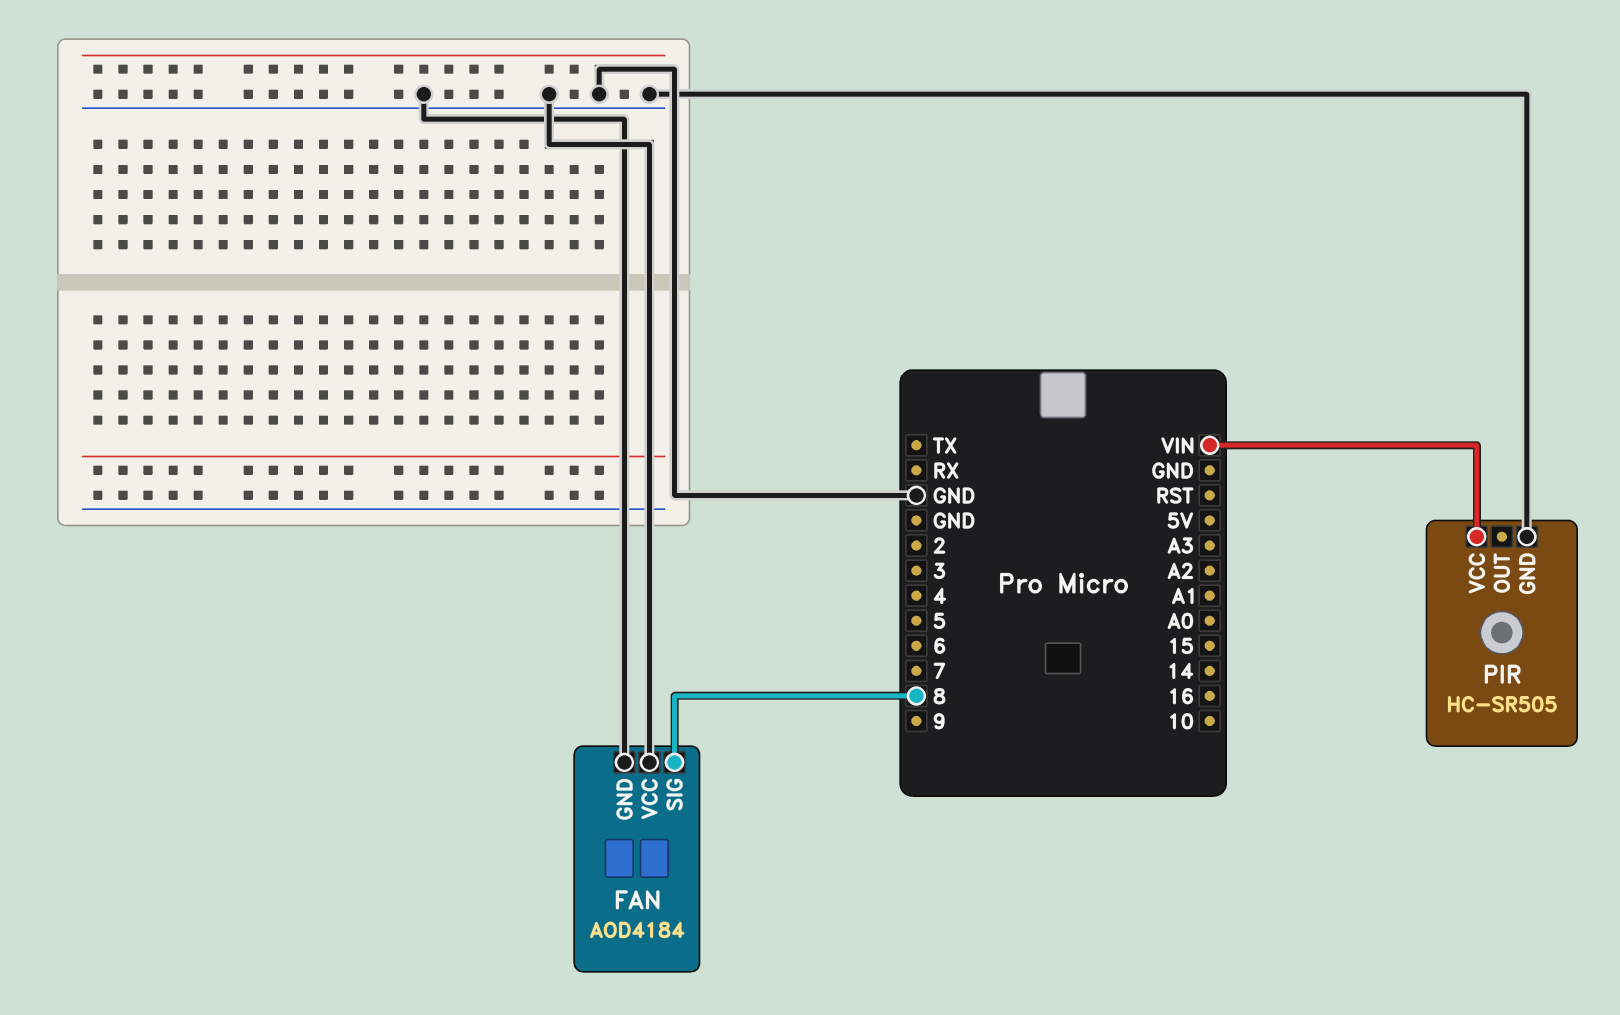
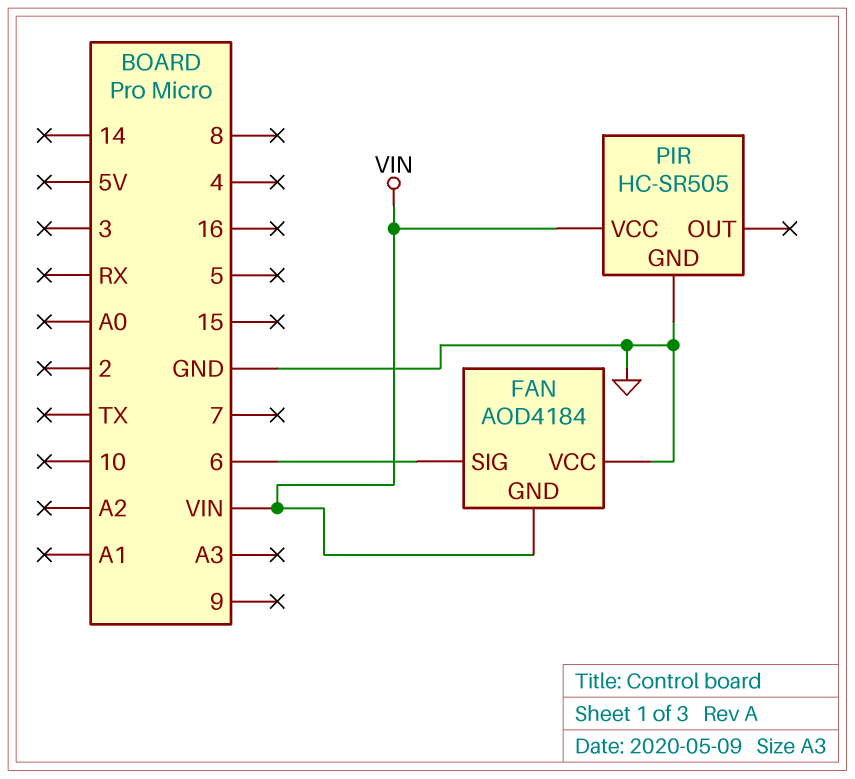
FAN pin GND: GND -> VIN
FAN pin SIG: 8 -> 6

